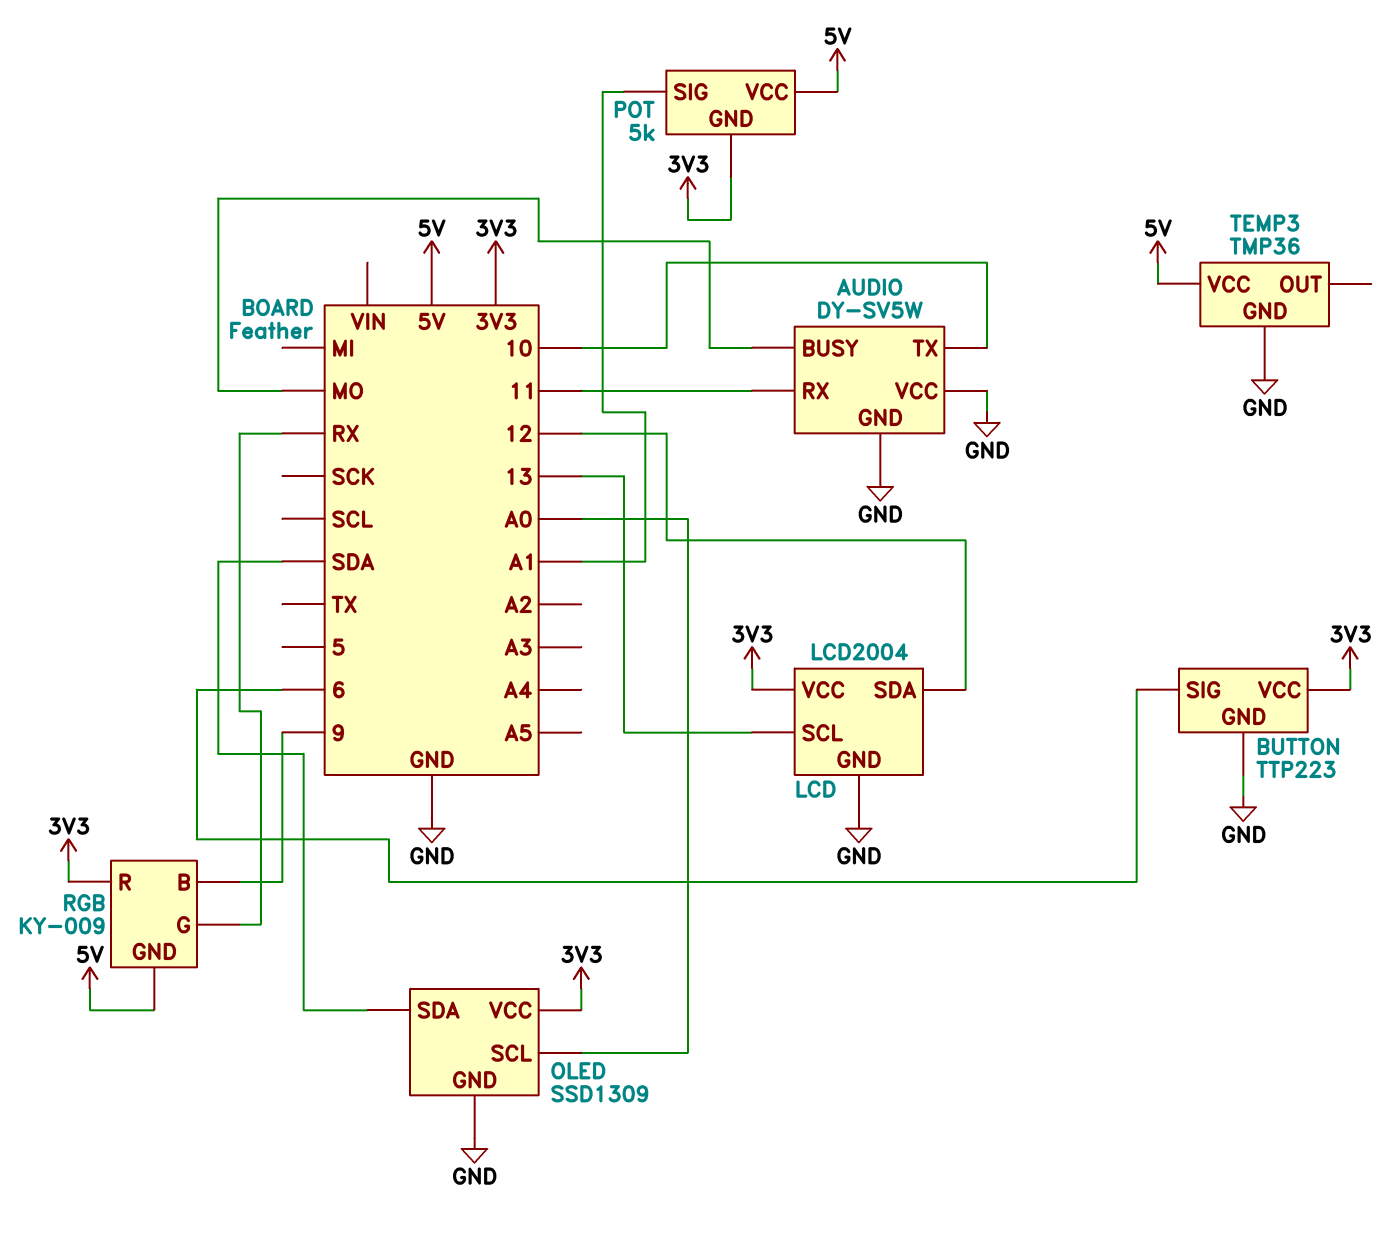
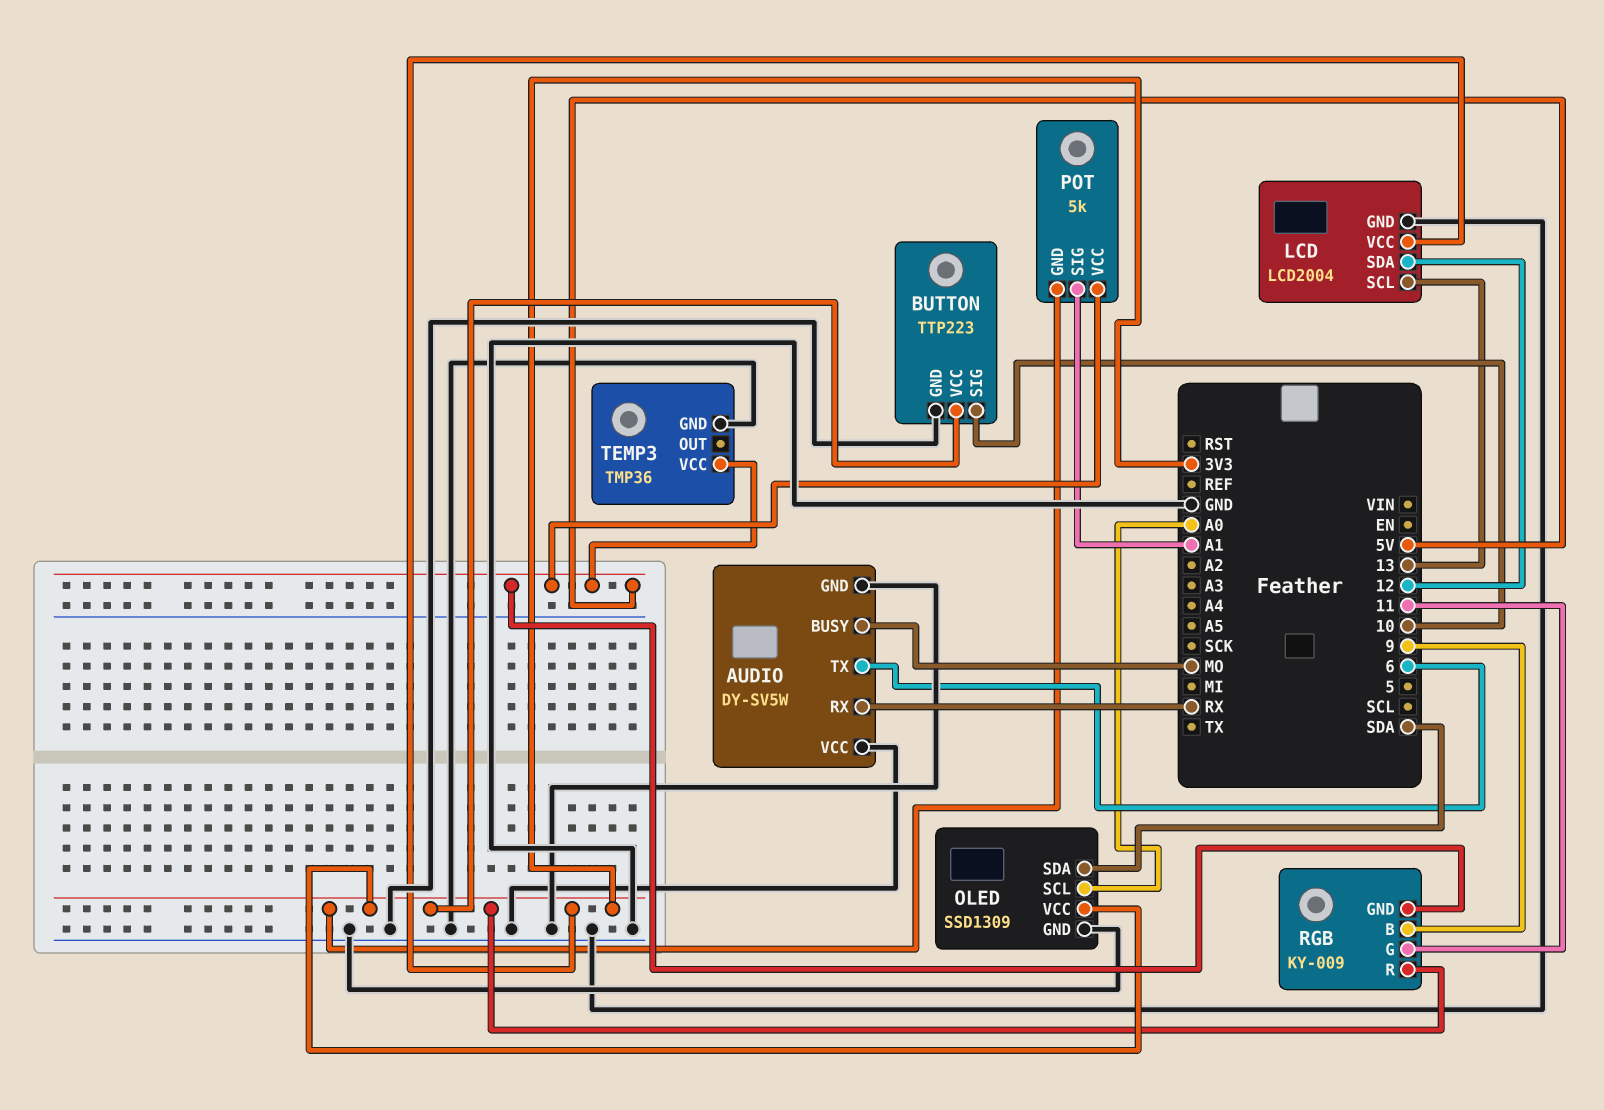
AUDIO pin RX: 11 -> RX
AUDIO pin TX: 10 -> 6
BUTTON pin SIG: 6 -> 10
RGB pin G: RX -> 11

